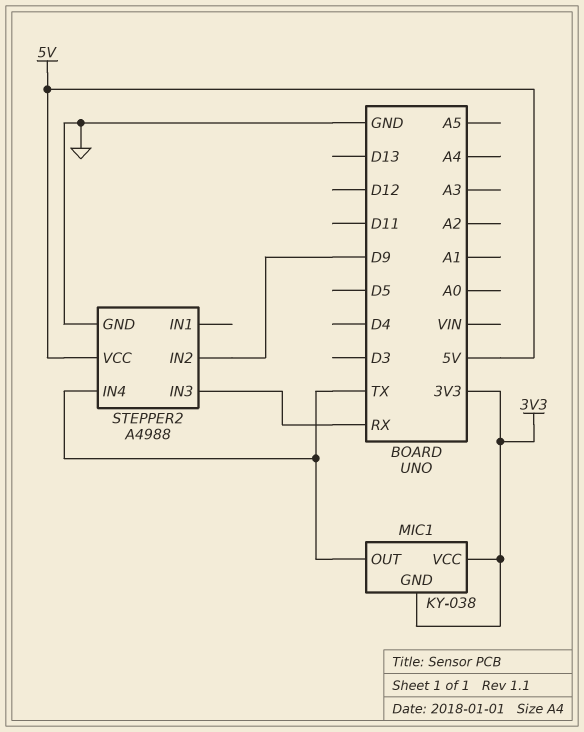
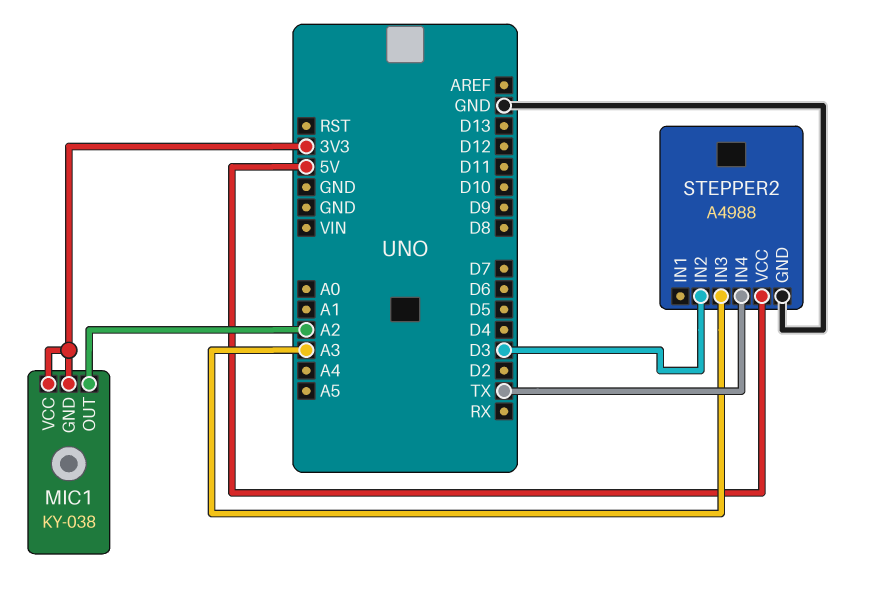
MIC1 pin OUT: TX -> A2
STEPPER2 pin IN2: D9 -> D3
STEPPER2 pin IN3: RX -> A3

